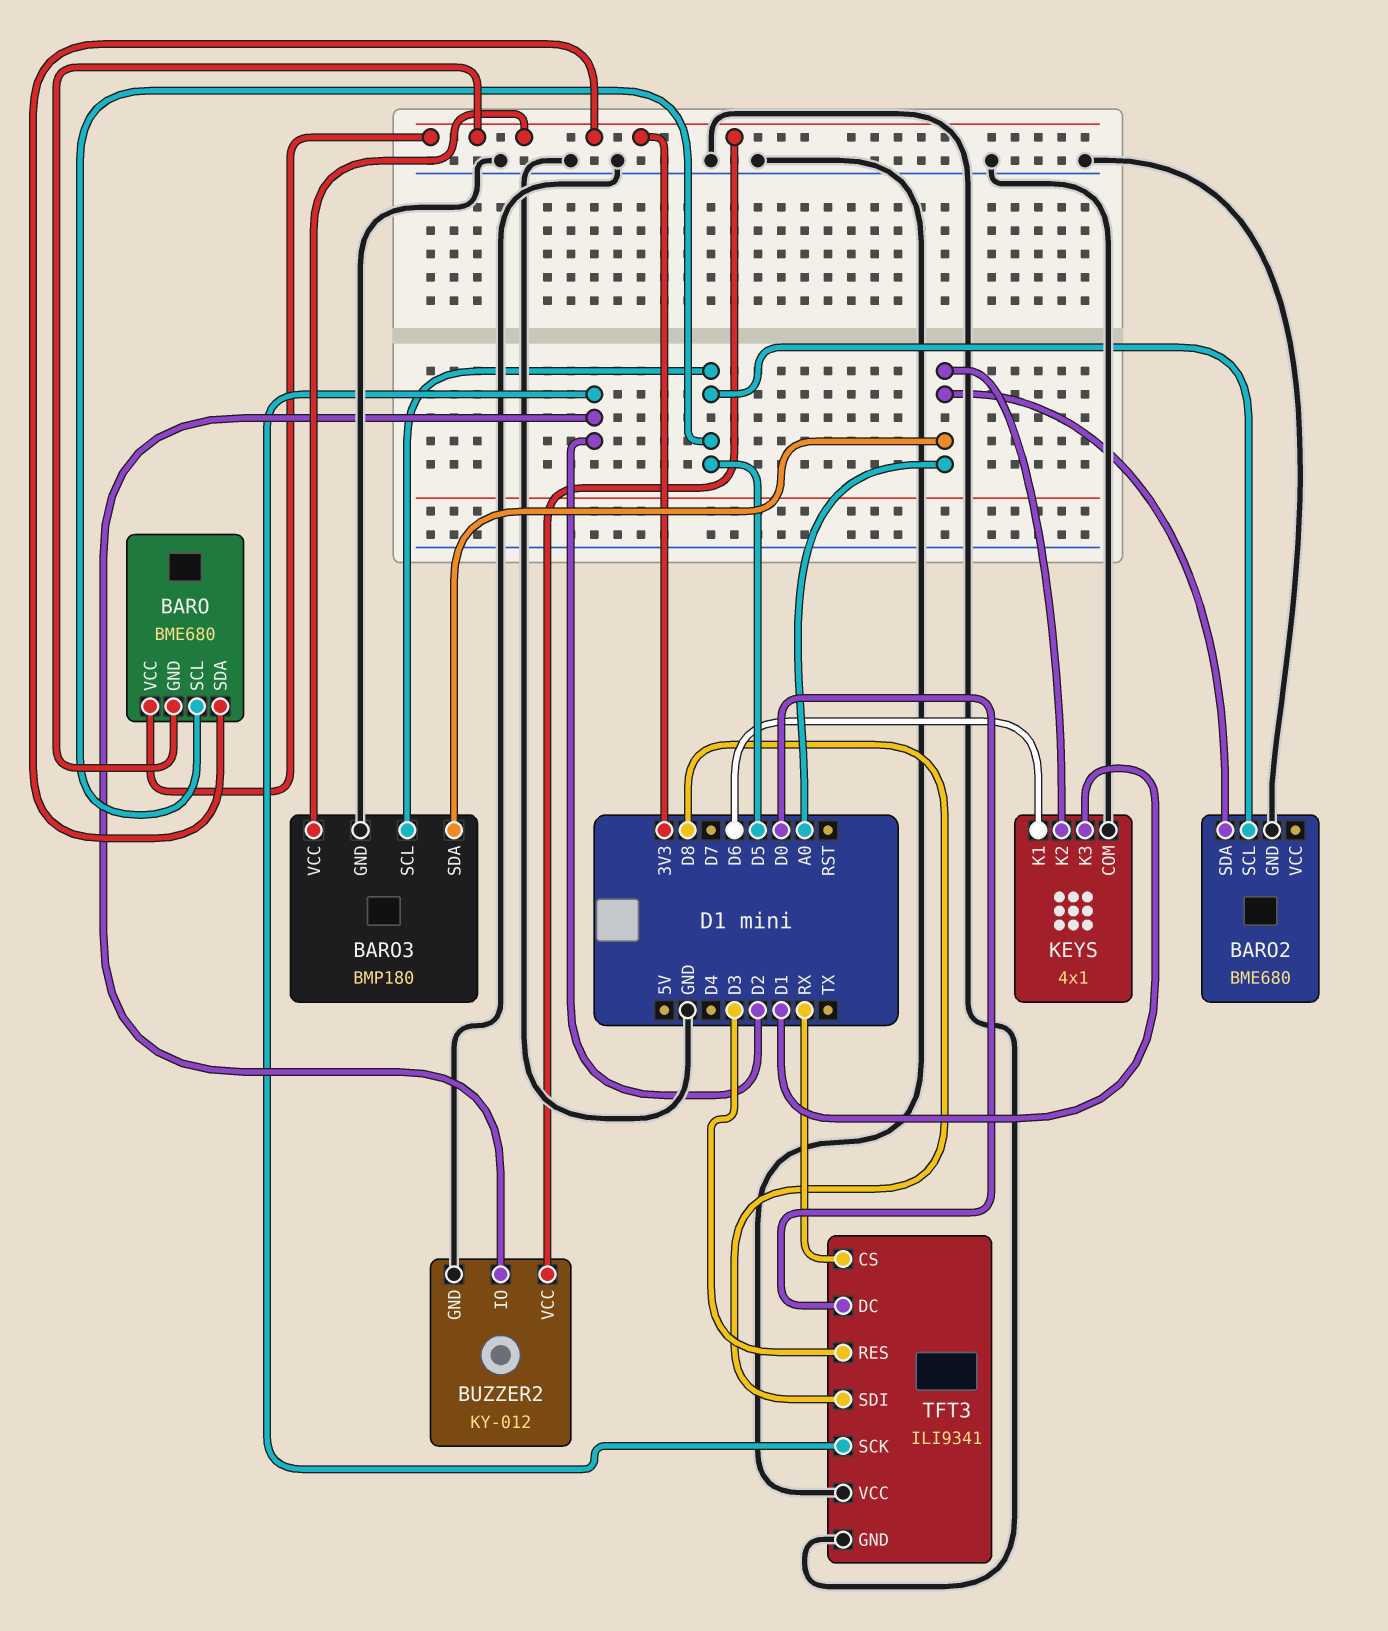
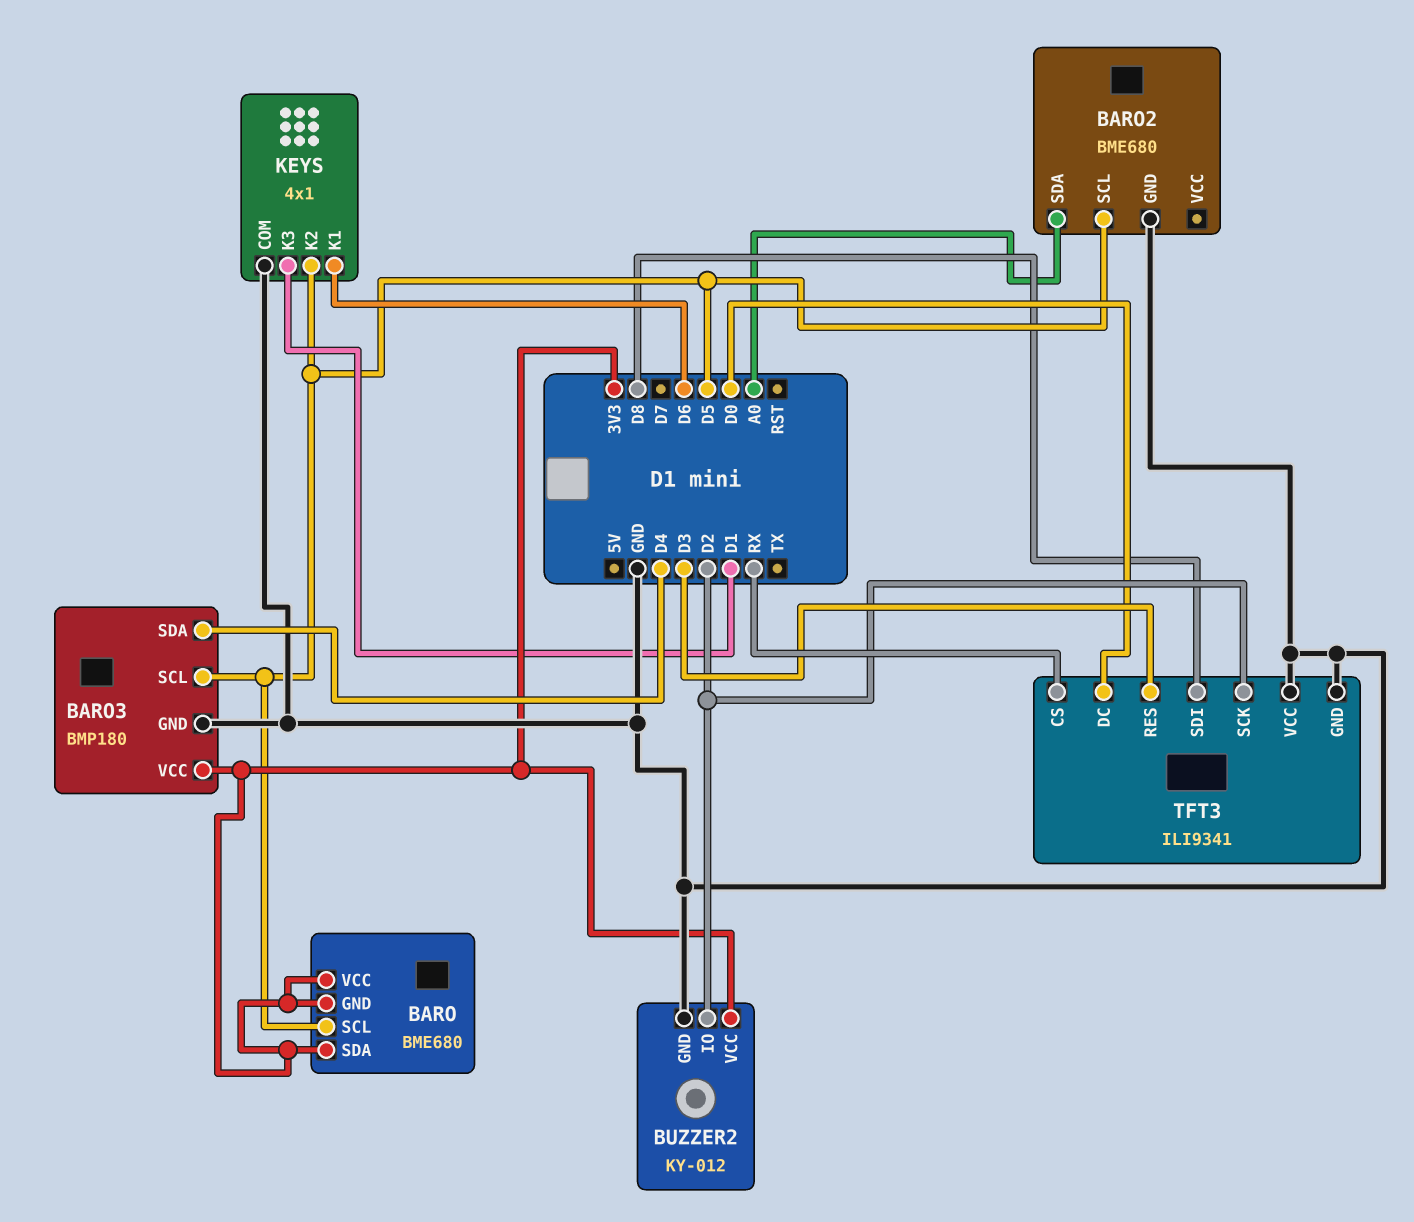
BARO3 pin SDA: A0 -> D4
KEYS pin K2: A0 -> D5

